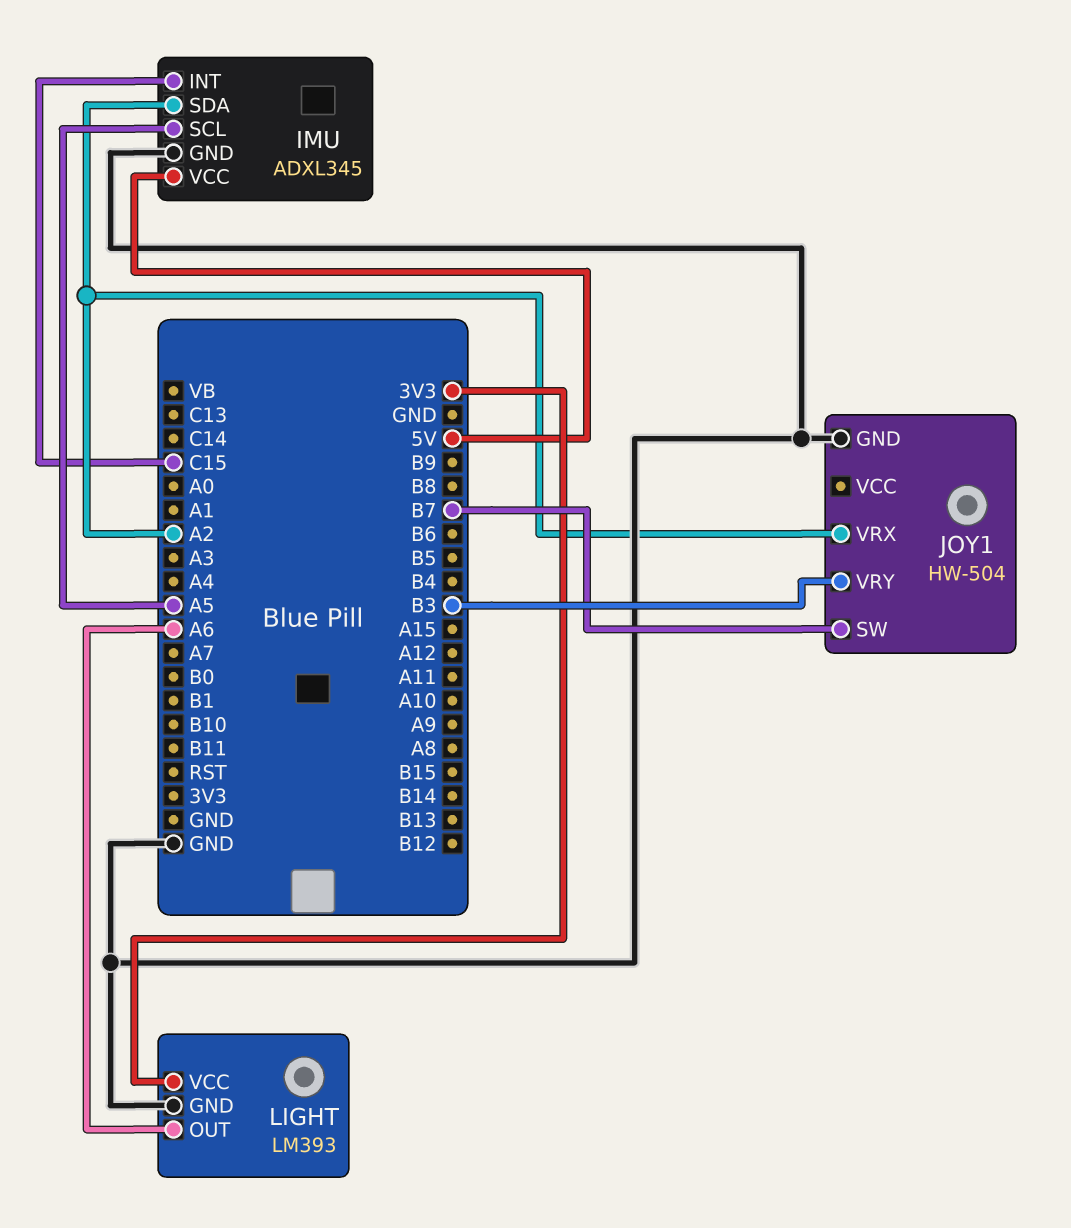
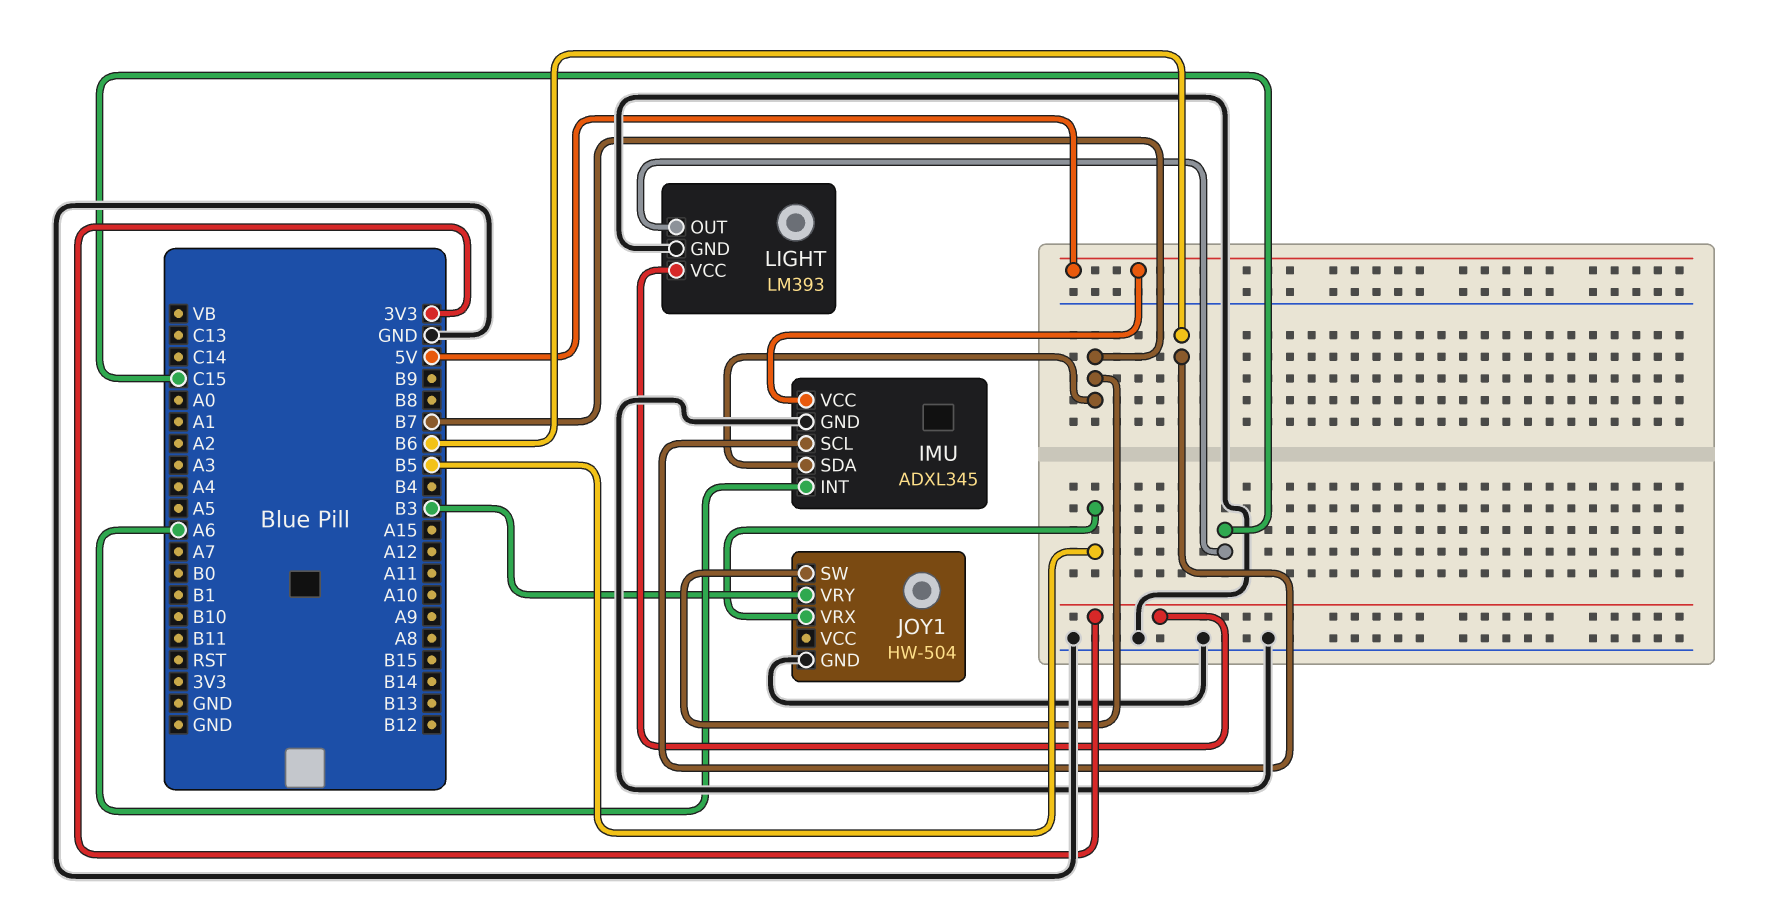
IMU pin INT: C15 -> A6
IMU pin SCL: A5 -> B6
IMU pin SDA: A2 -> B7
JOY1 pin VRX: A2 -> B5
LIGHT pin OUT: A6 -> C15

